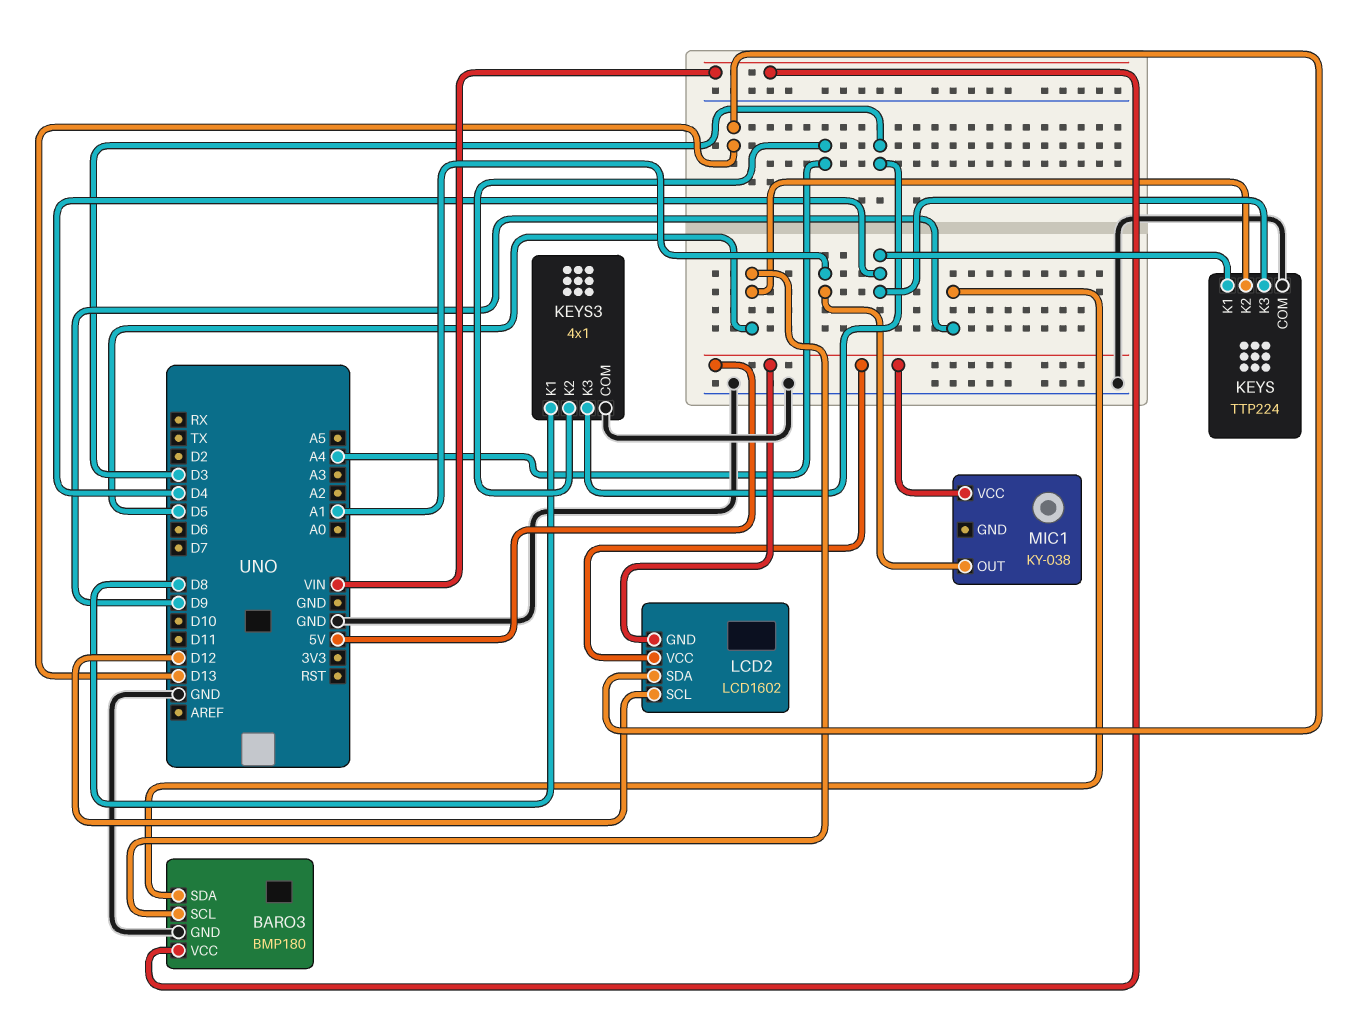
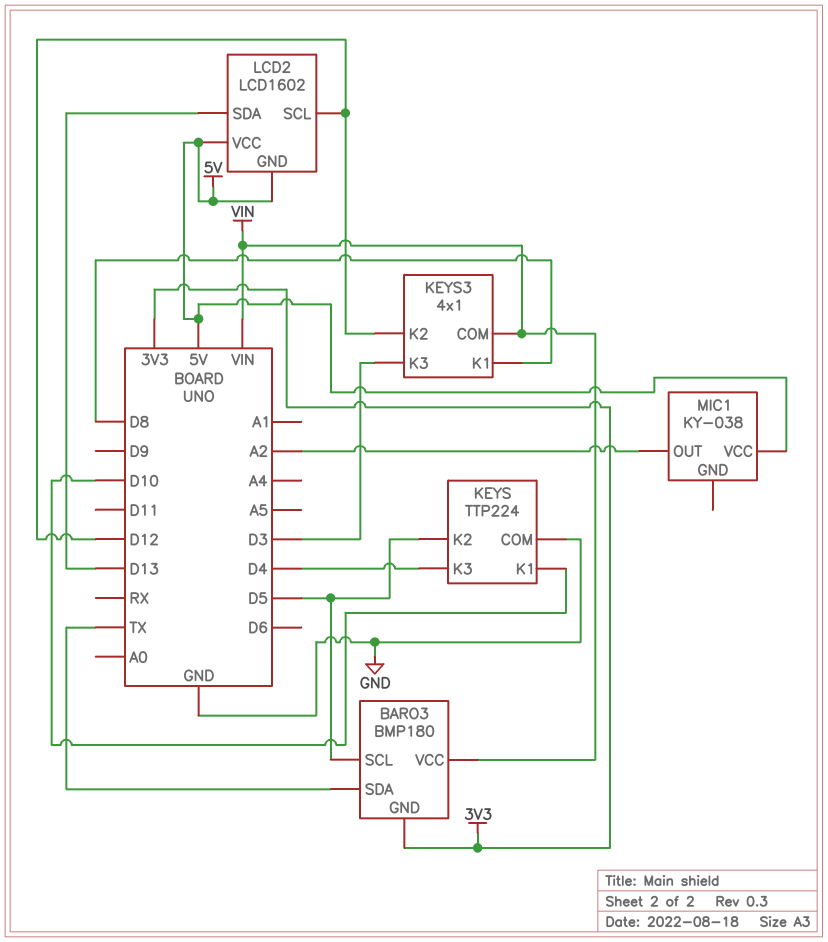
BARO3 pin GND: GND -> 3V3
BARO3 pin SDA: D9 -> TX
KEYS pin K1: D4 -> D10
KEYS3 pin COM: GND -> VIN
KEYS3 pin K2: A4 -> D12
MIC1 pin OUT: A1 -> A2

